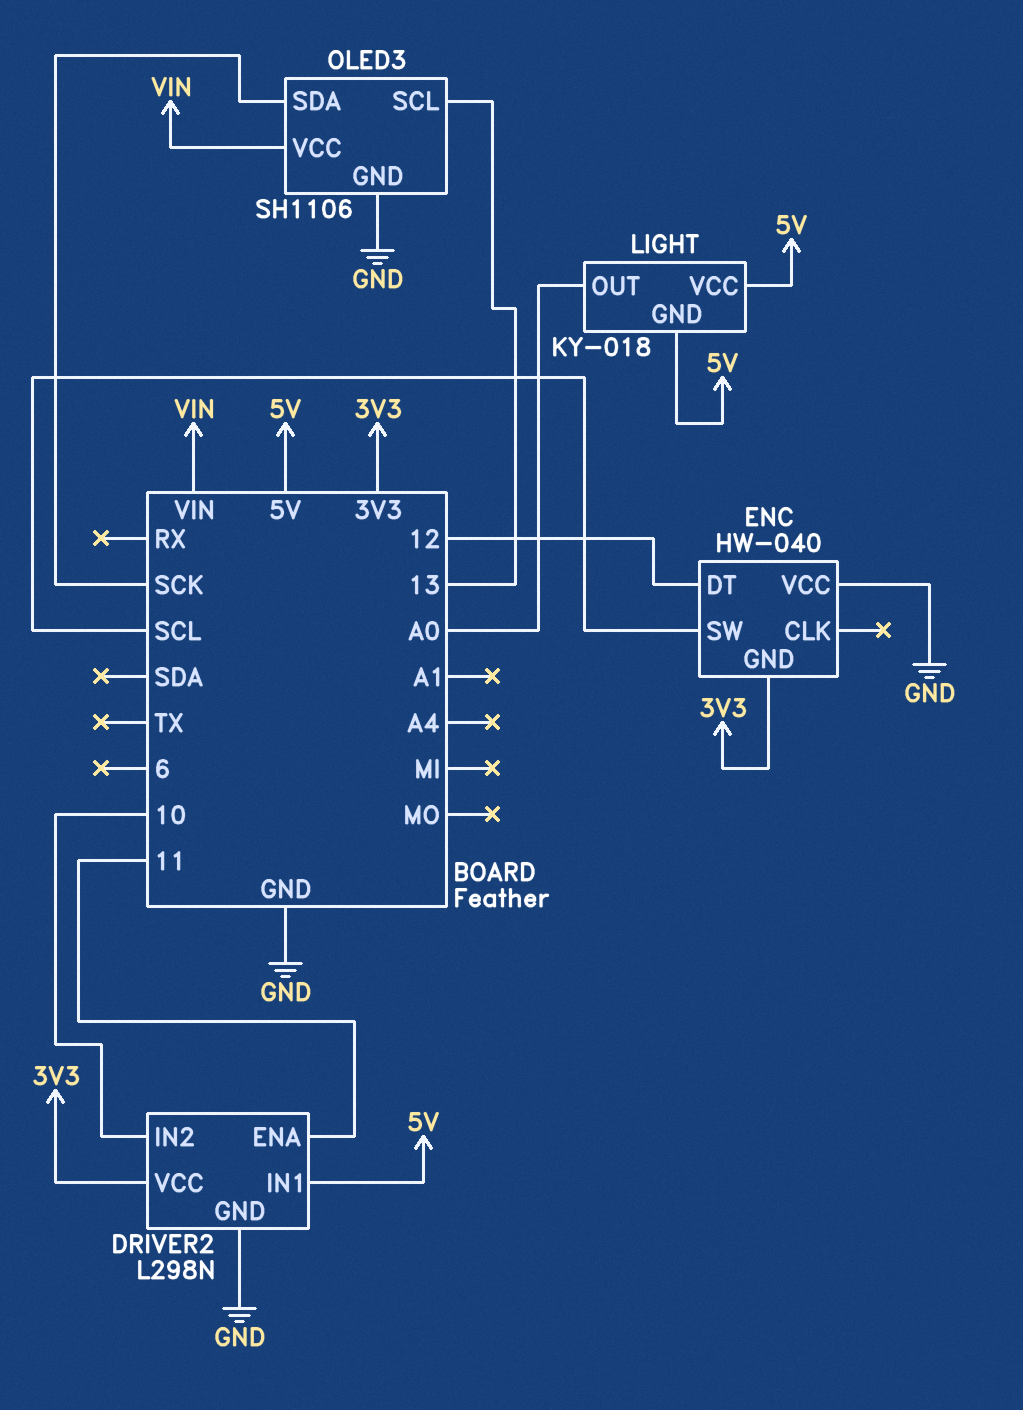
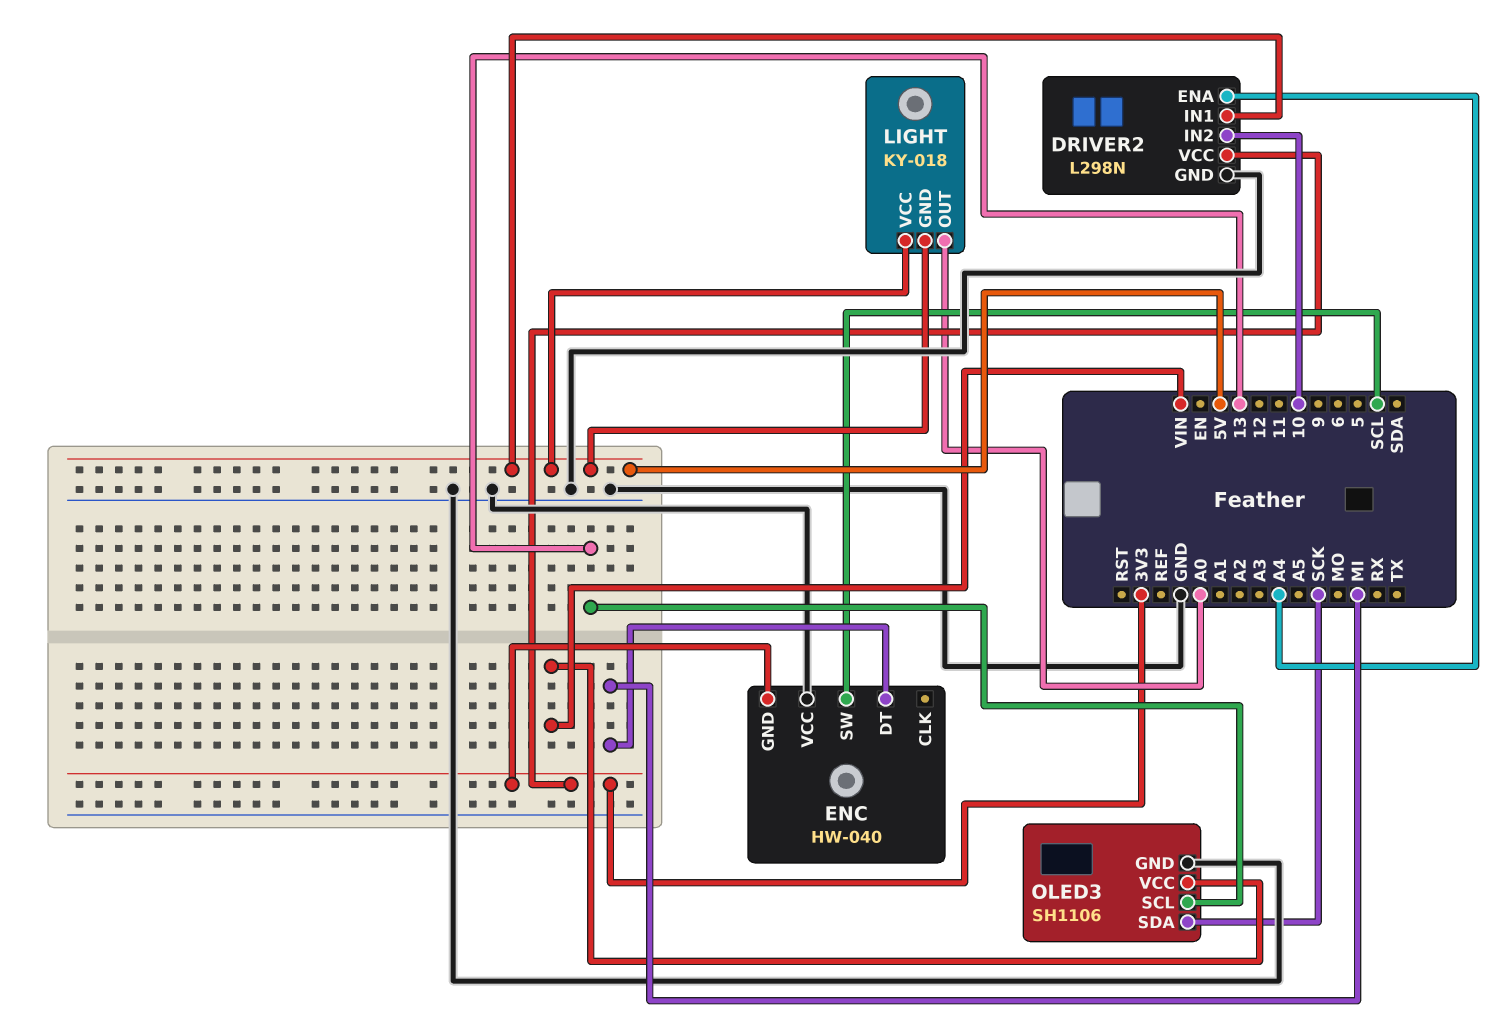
DRIVER2 pin ENA: 11 -> A4
ENC pin DT: 12 -> MI

